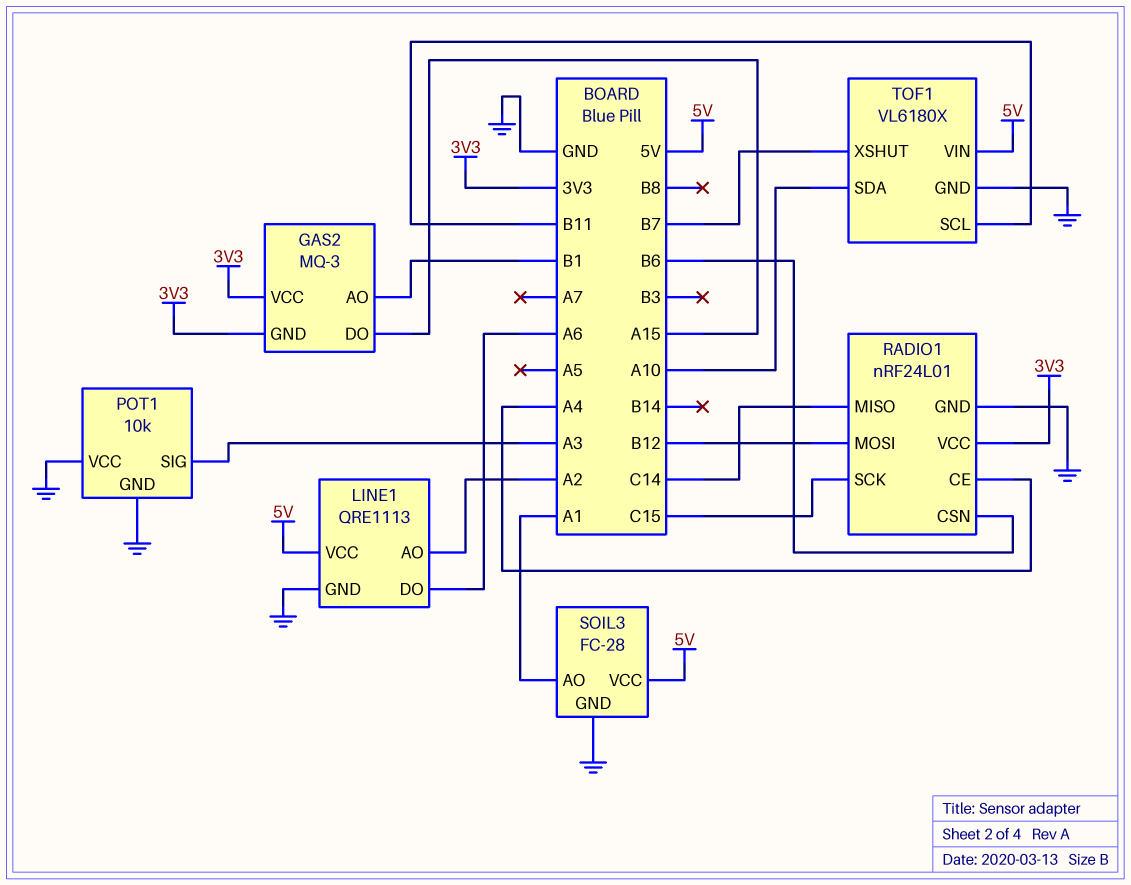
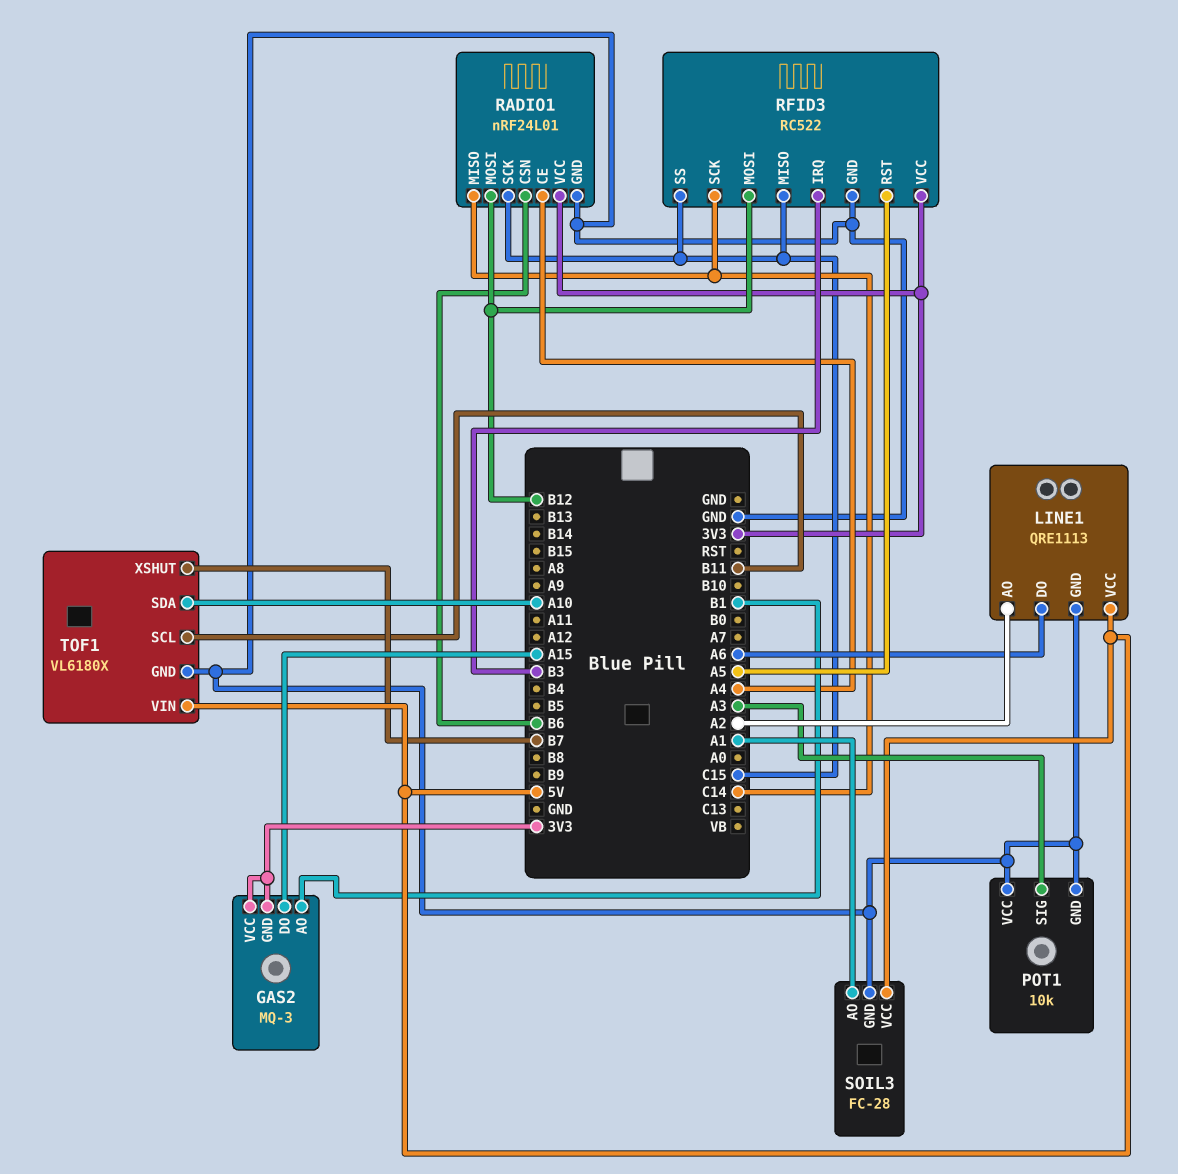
RFID3: none -> RC522
RFID3 pin GND: none -> GND
RFID3 pin IRQ: none -> B3
RFID3 pin MISO: none -> C15
RFID3 pin MOSI: none -> B12
RFID3 pin RST: none -> A5
RFID3 pin SCK: none -> C14
RFID3 pin SS: none -> C15
RFID3 pin VCC: none -> 3V3

